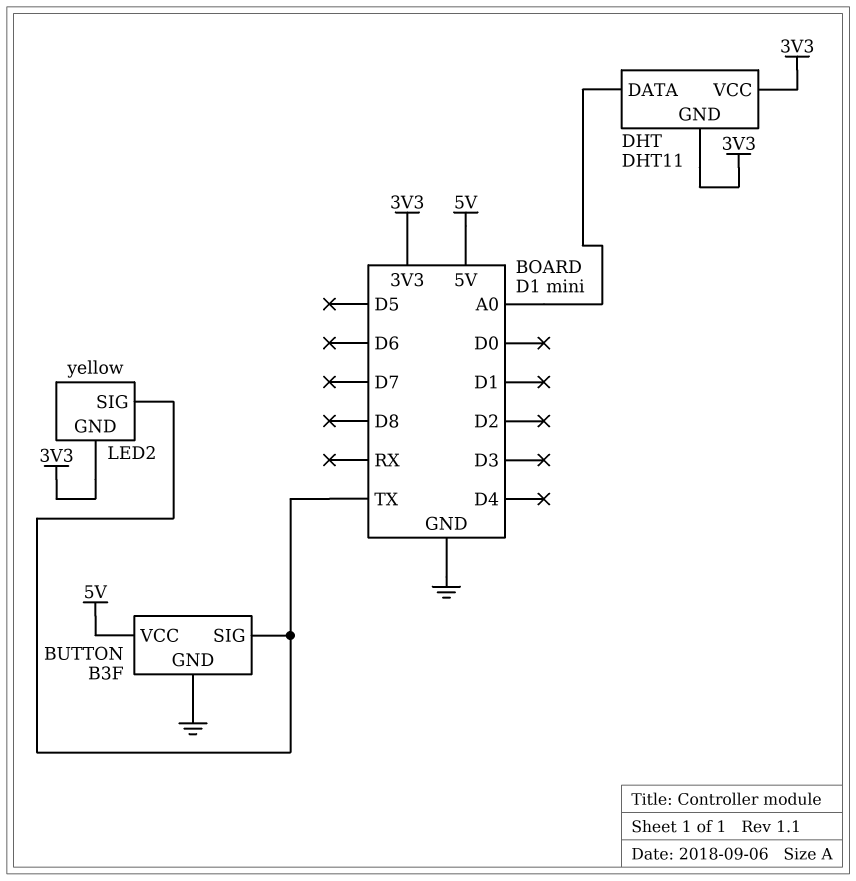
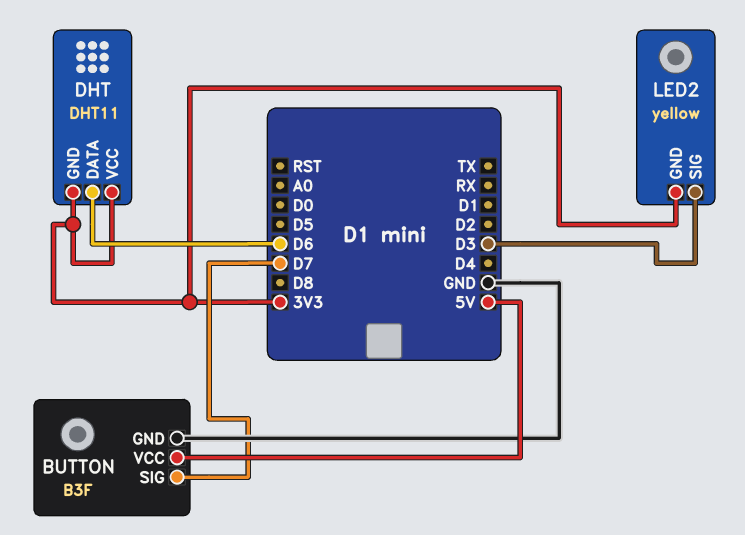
BUTTON pin SIG: TX -> D7
DHT pin DATA: A0 -> D6
LED2 pin SIG: TX -> D3

